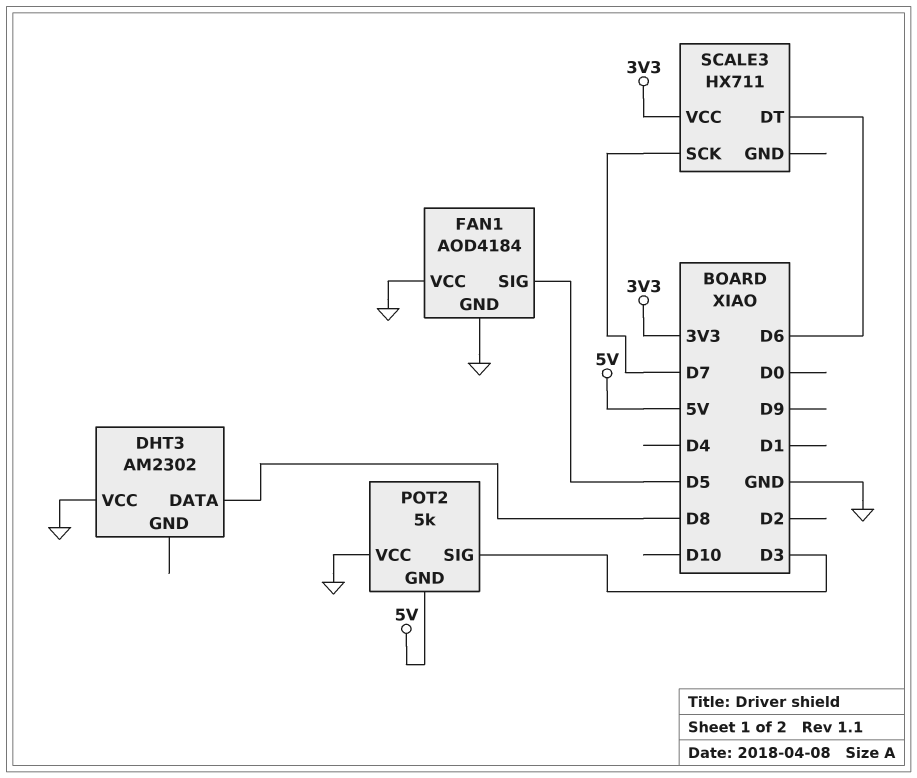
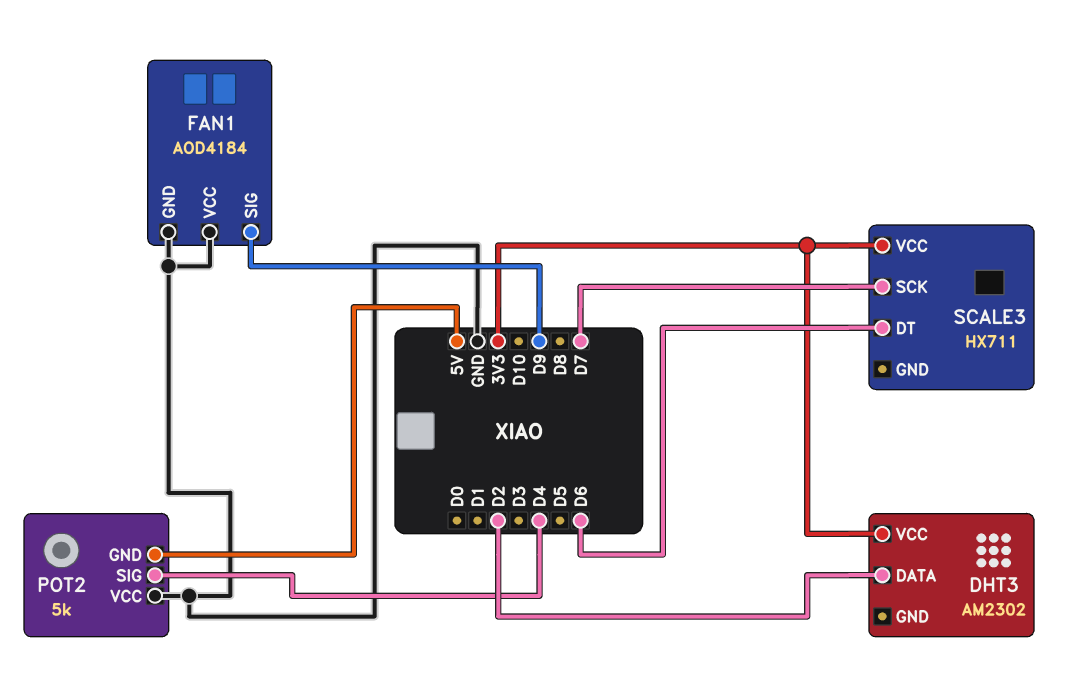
DHT3 pin DATA: D8 -> D2
DHT3 pin VCC: GND -> 3V3
FAN1 pin SIG: D5 -> D9
POT2 pin SIG: D3 -> D4

